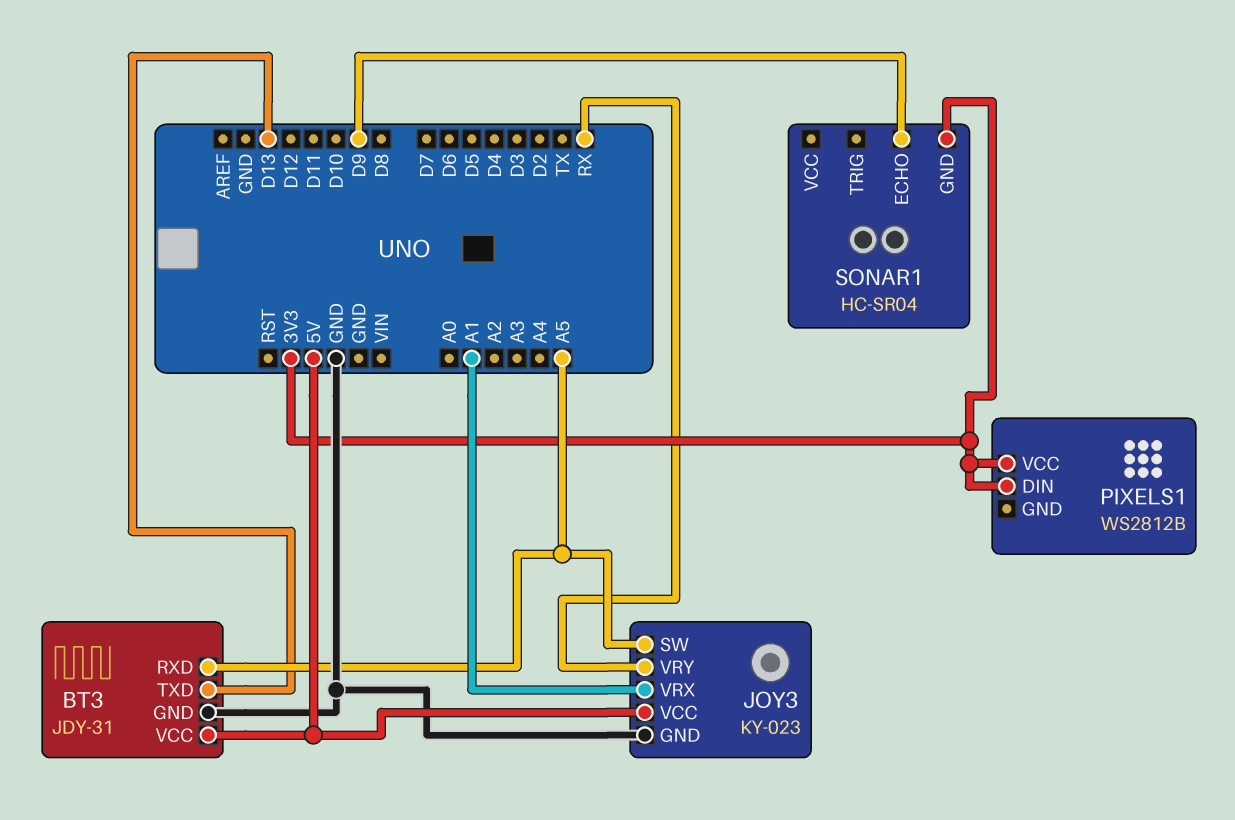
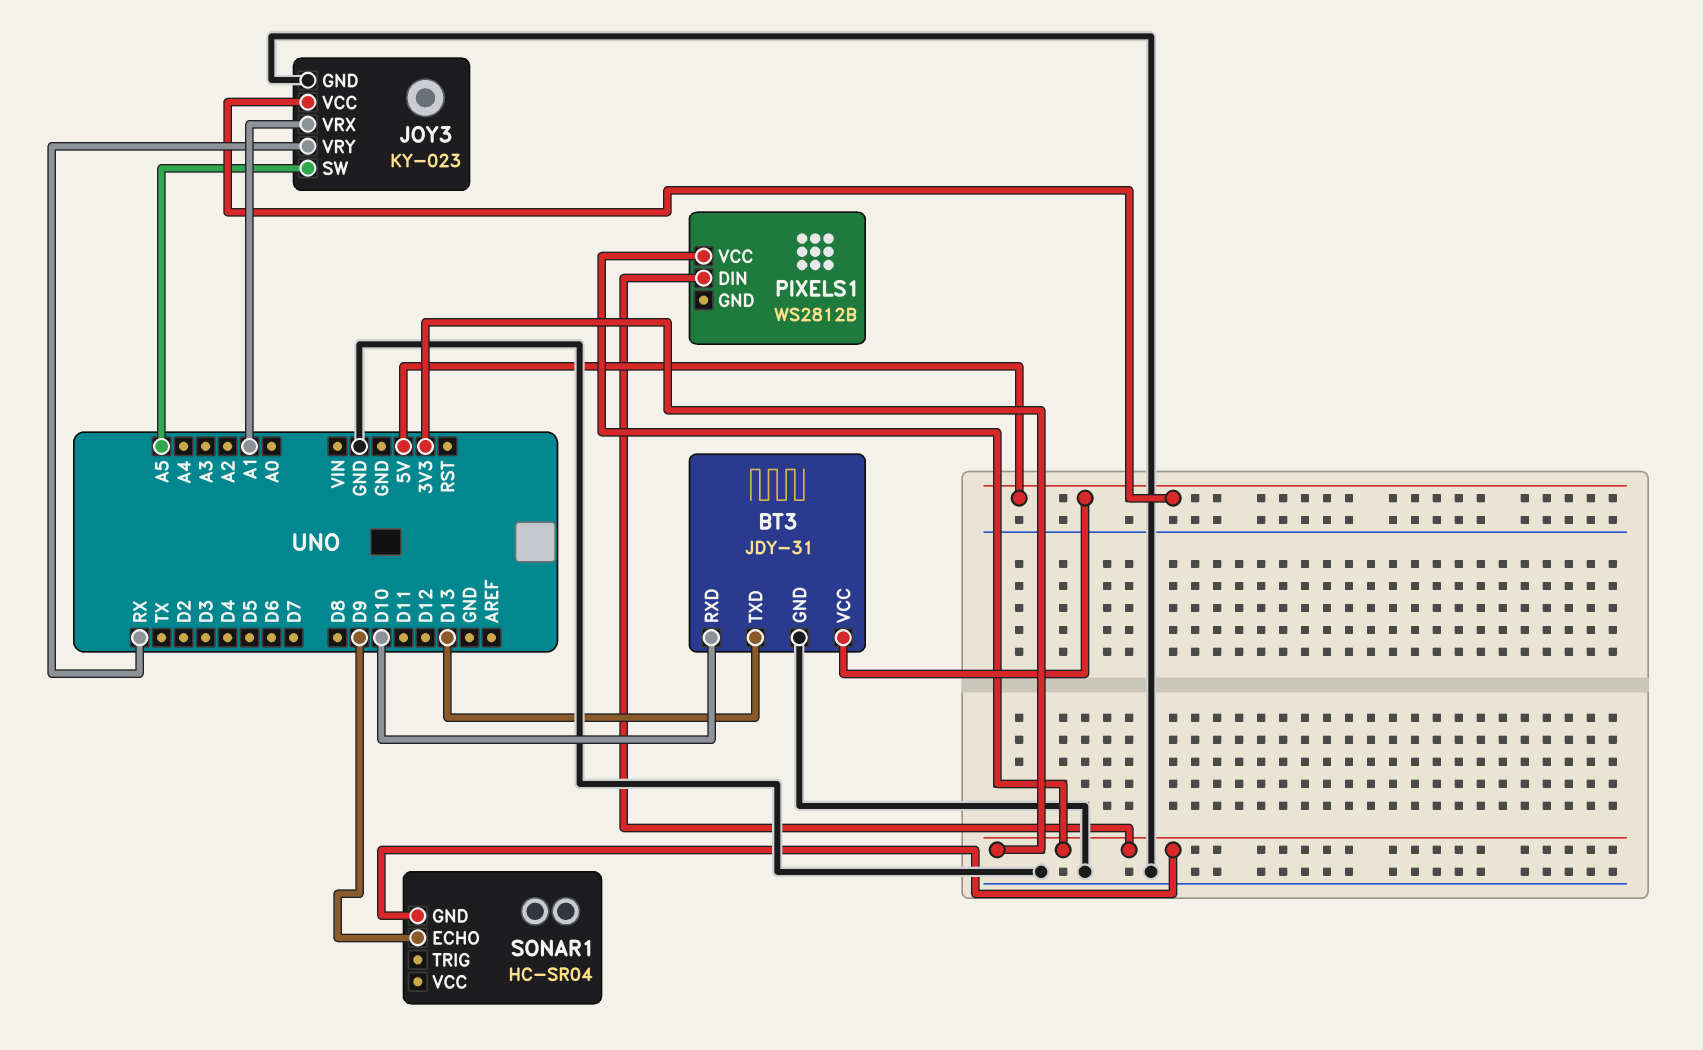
BT3 pin RXD: A5 -> D10

